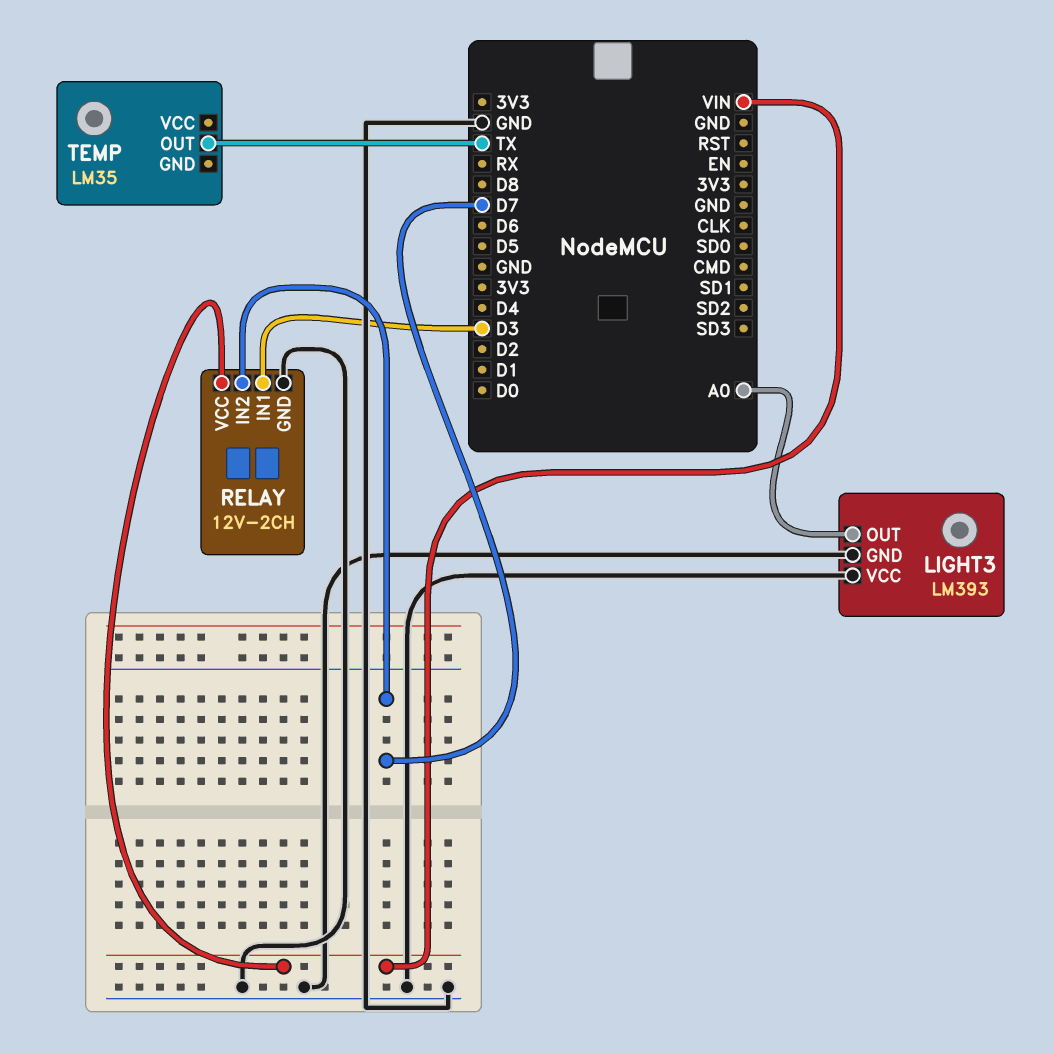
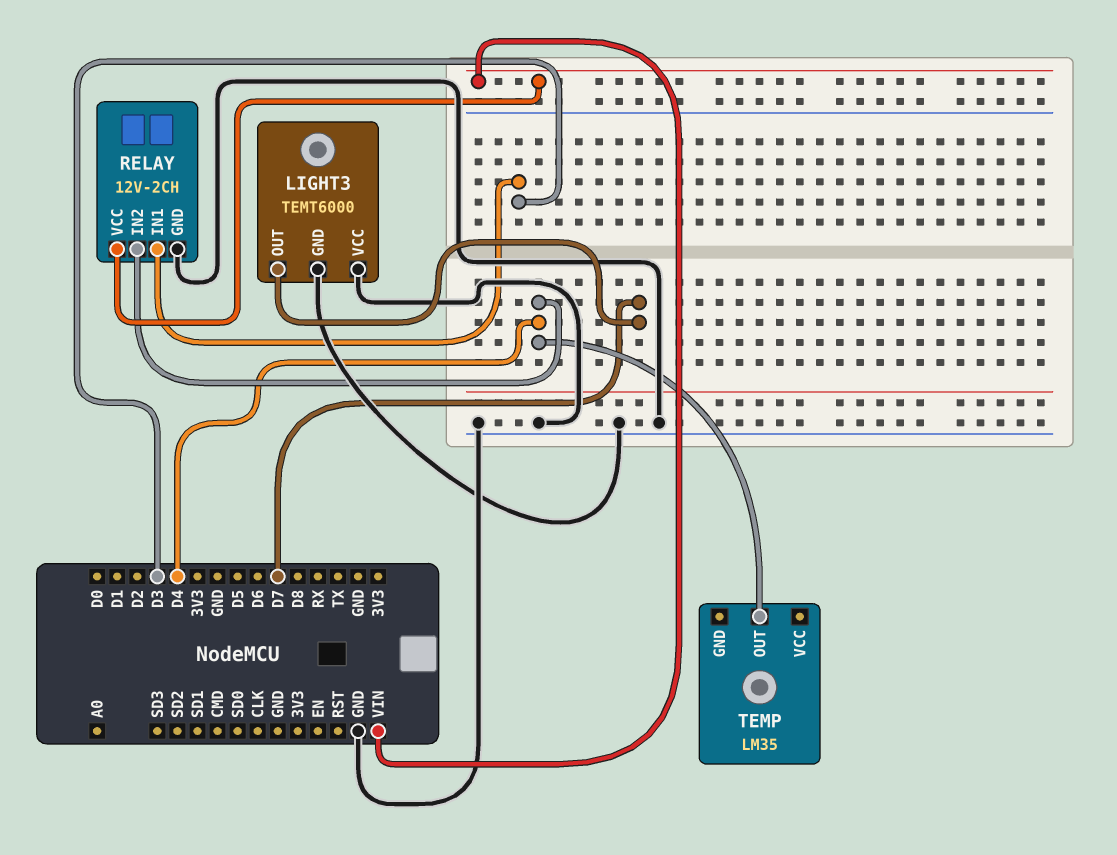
LIGHT3: LM393 -> TEMT6000
LIGHT3 pin OUT: A0 -> D7
RELAY pin IN2: D7 -> D4
TEMP pin OUT: TX -> D4

